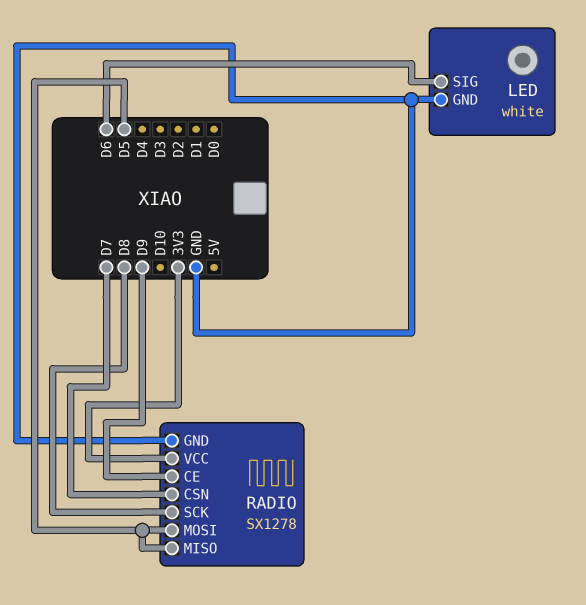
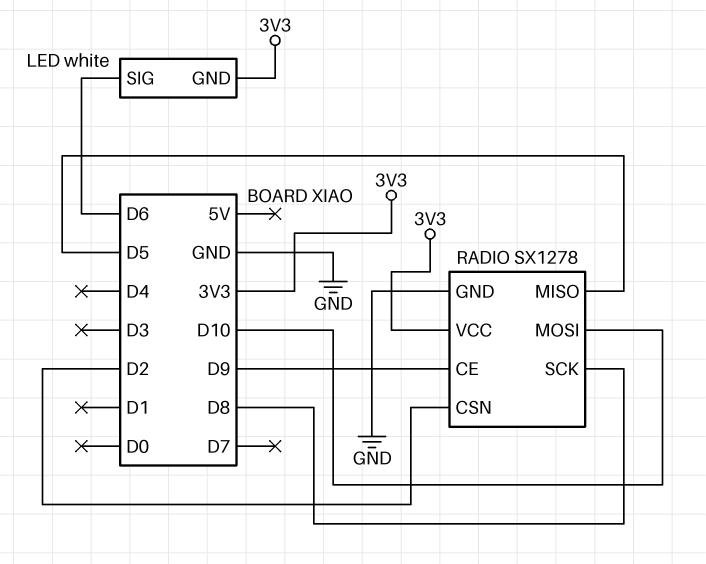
LED pin GND: GND -> 3V3
RADIO pin CSN: D7 -> D2
RADIO pin MOSI: D5 -> D10

